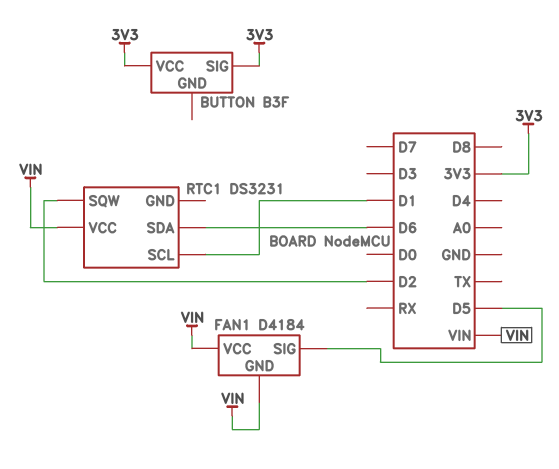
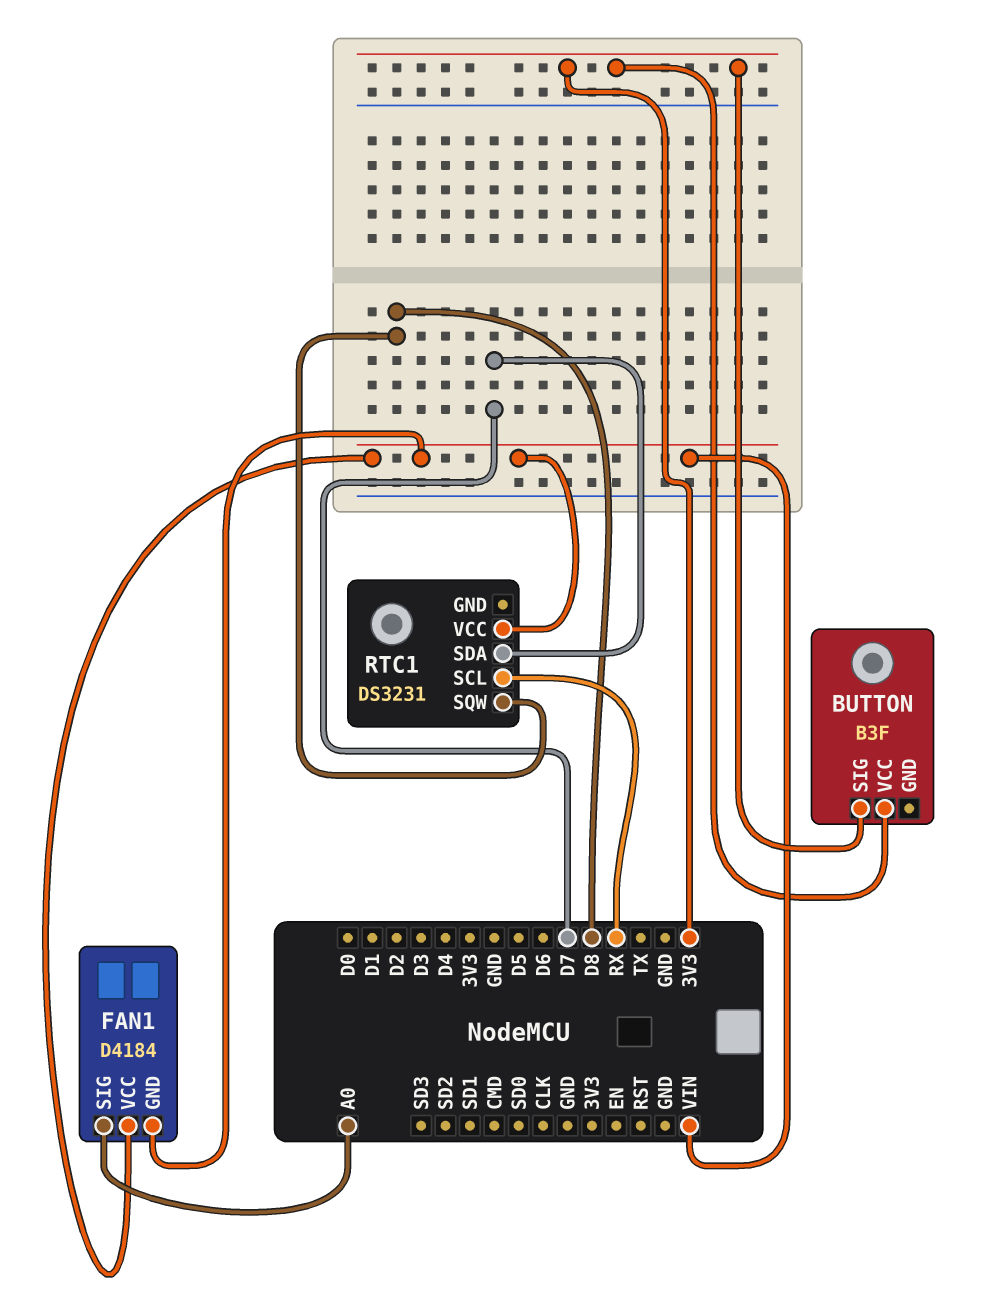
FAN1 pin SIG: D5 -> A0
RTC1 pin SCL: D1 -> RX
RTC1 pin SDA: D6 -> D7
RTC1 pin SQW: D2 -> D8

